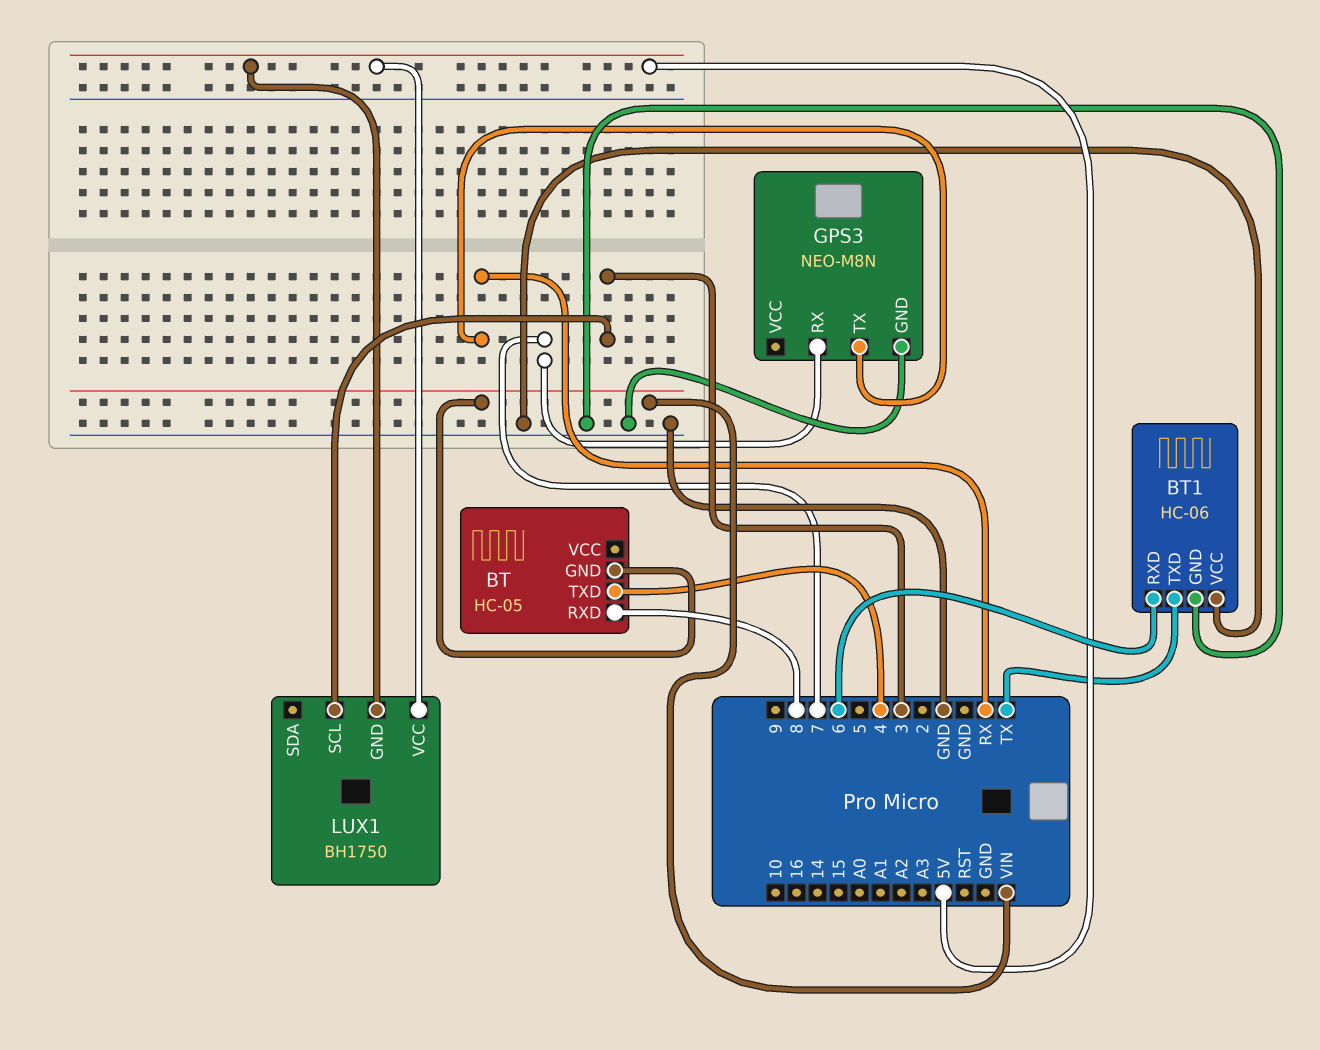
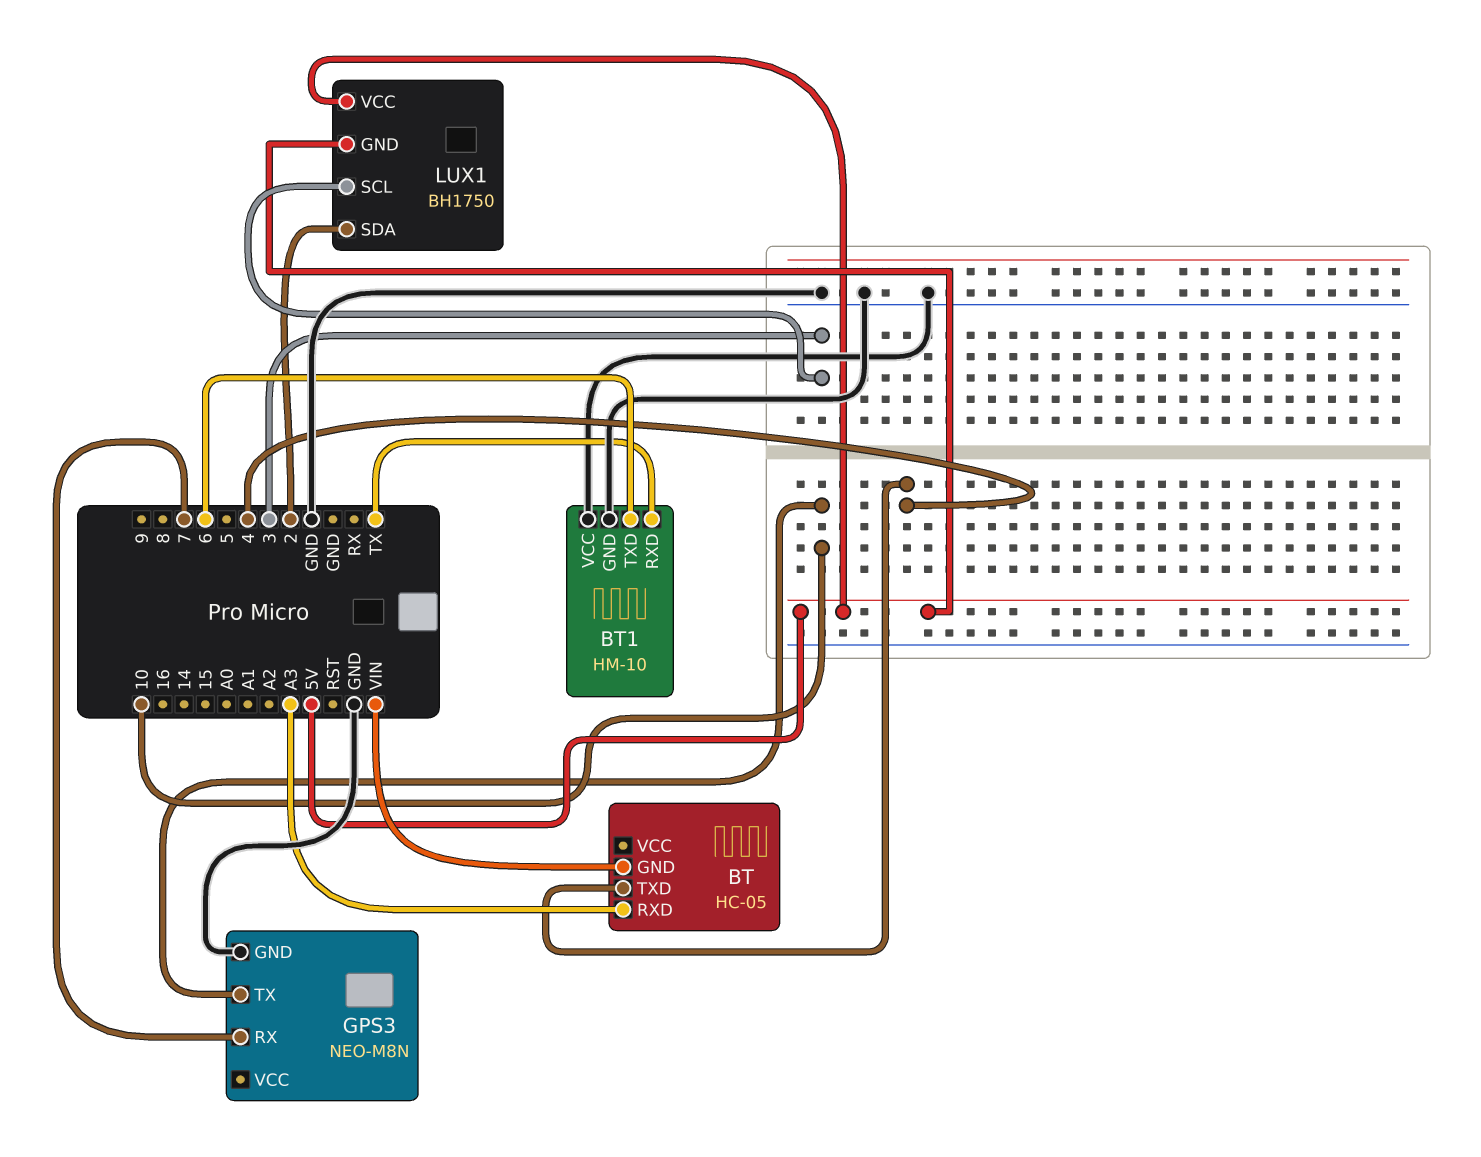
BT pin RXD: 8 -> A3
BT1: HC-06 -> HM-10
BT1 pin RXD: 6 -> TX
BT1 pin TXD: TX -> 6
GPS3 pin TX: RX -> 10
LUX1 pin SDA: none -> 2

